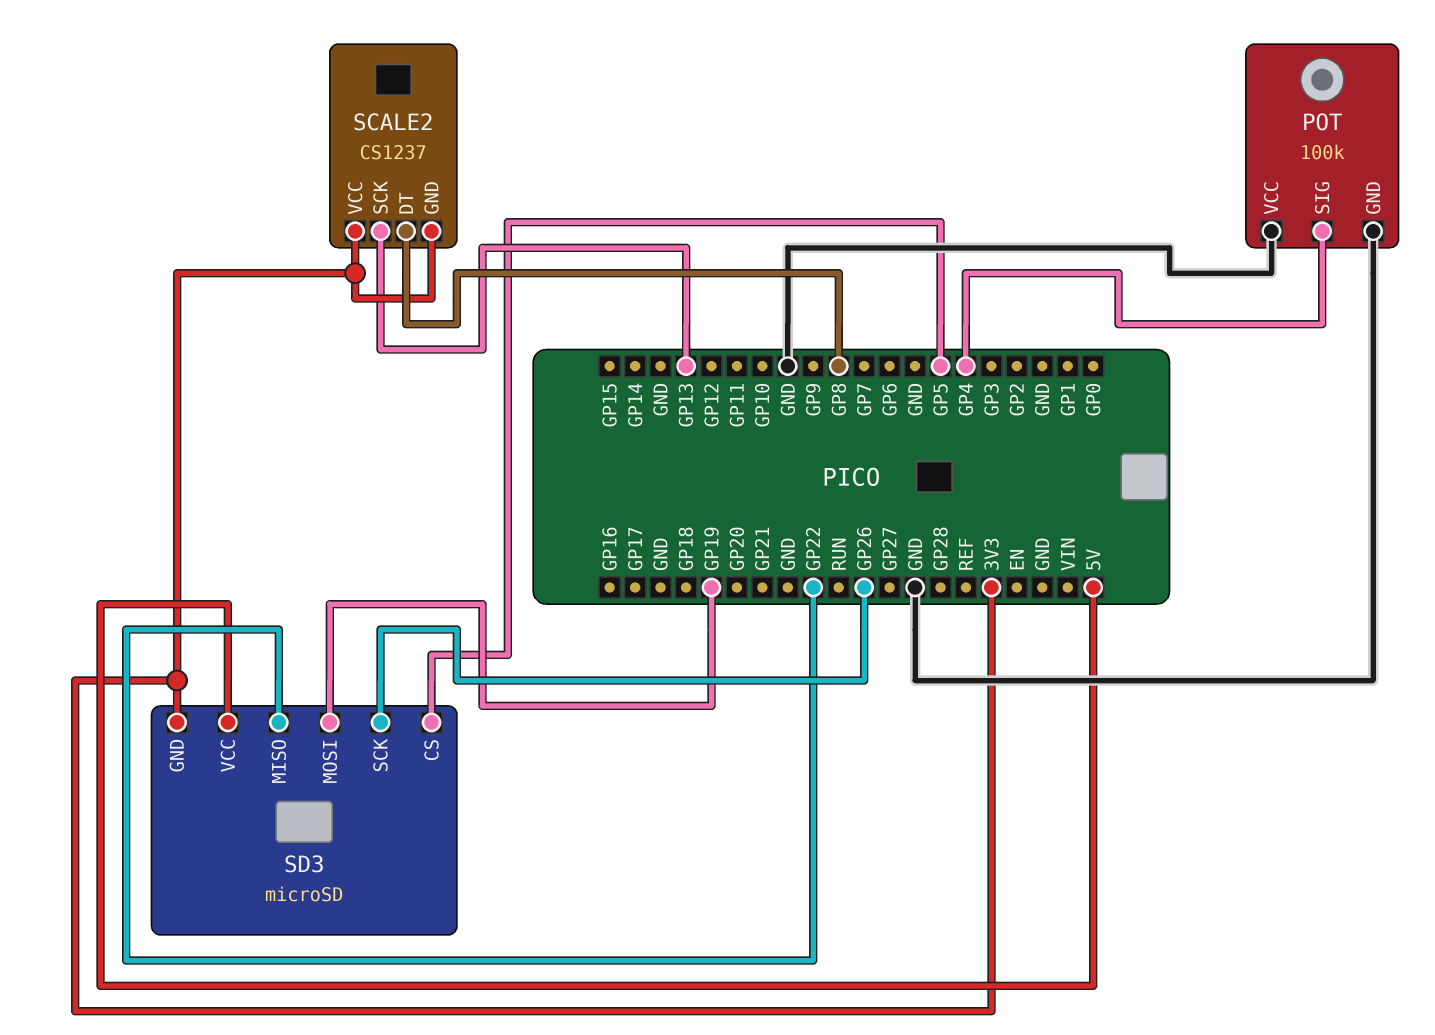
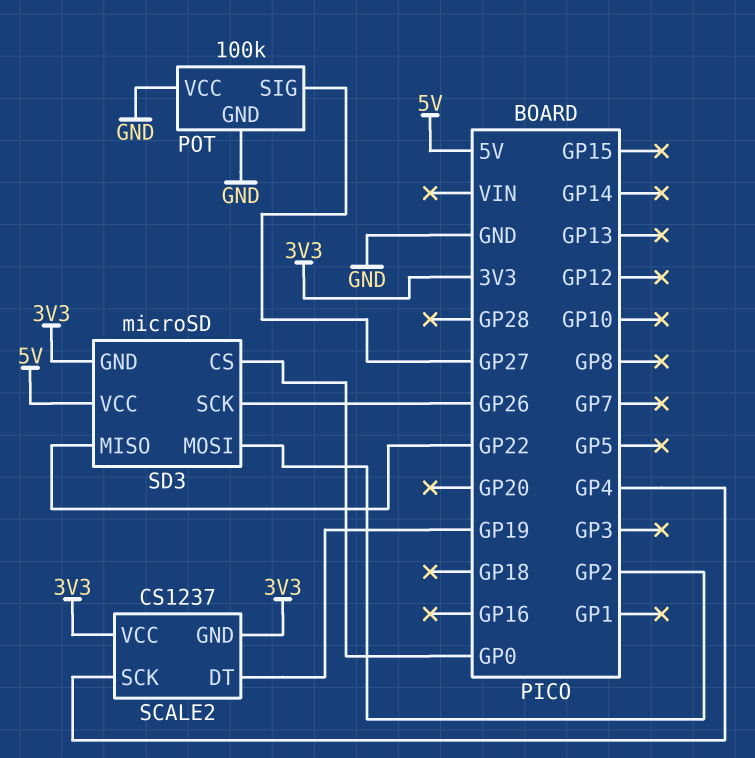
POT pin SIG: GP4 -> GP27
SCALE2 pin DT: GP8 -> GP19
SCALE2 pin SCK: GP13 -> GP4
SD3 pin CS: GP5 -> GP0
SD3 pin MOSI: GP19 -> GP2

